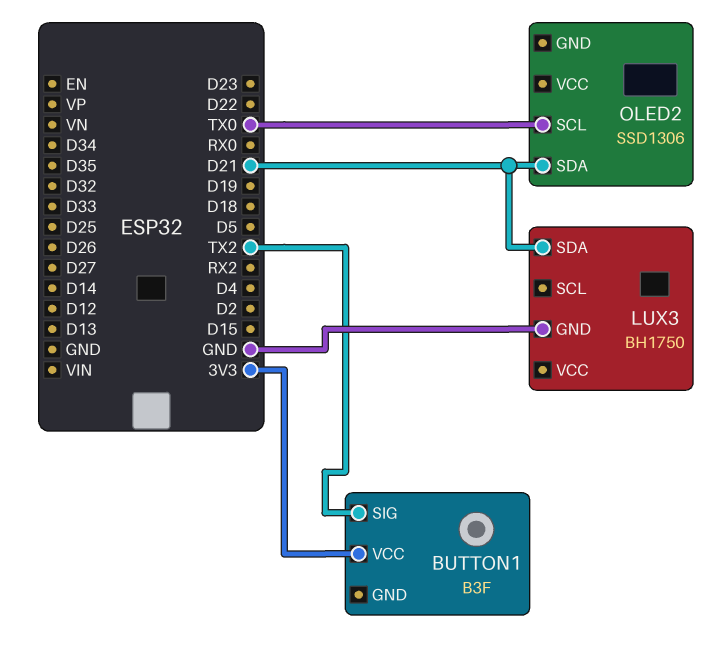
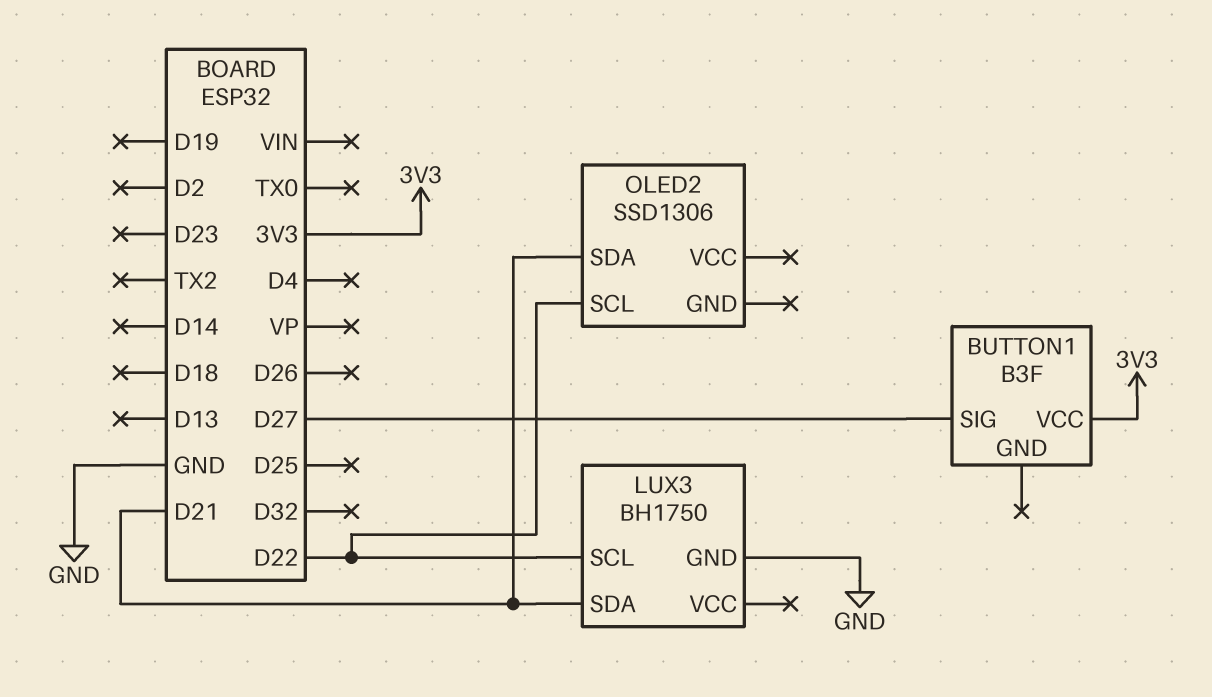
BUTTON1 pin SIG: TX2 -> D27
LUX3 pin SCL: none -> D22
OLED2 pin SCL: TX0 -> D22

